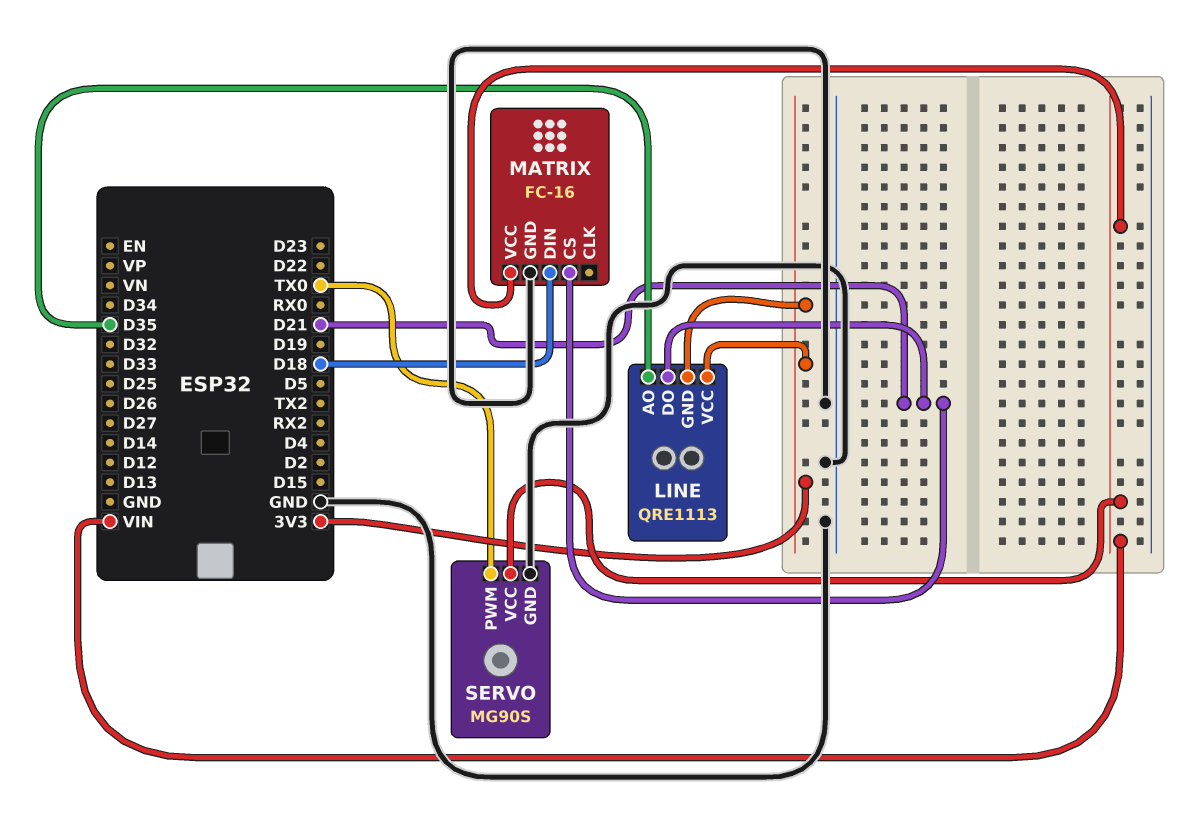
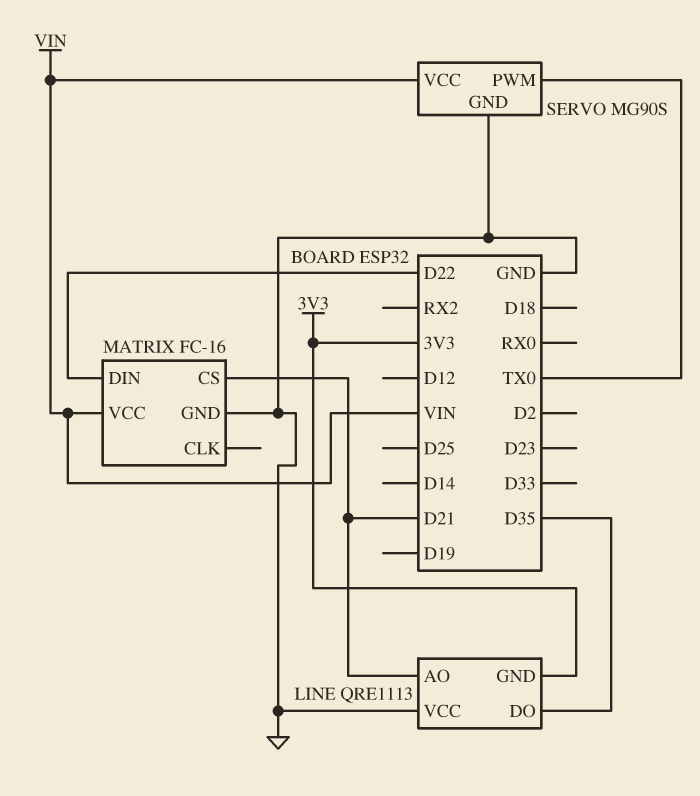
LINE pin AO: D35 -> D21
LINE pin DO: D21 -> D35
LINE pin VCC: 3V3 -> GND
MATRIX pin DIN: D18 -> D22

